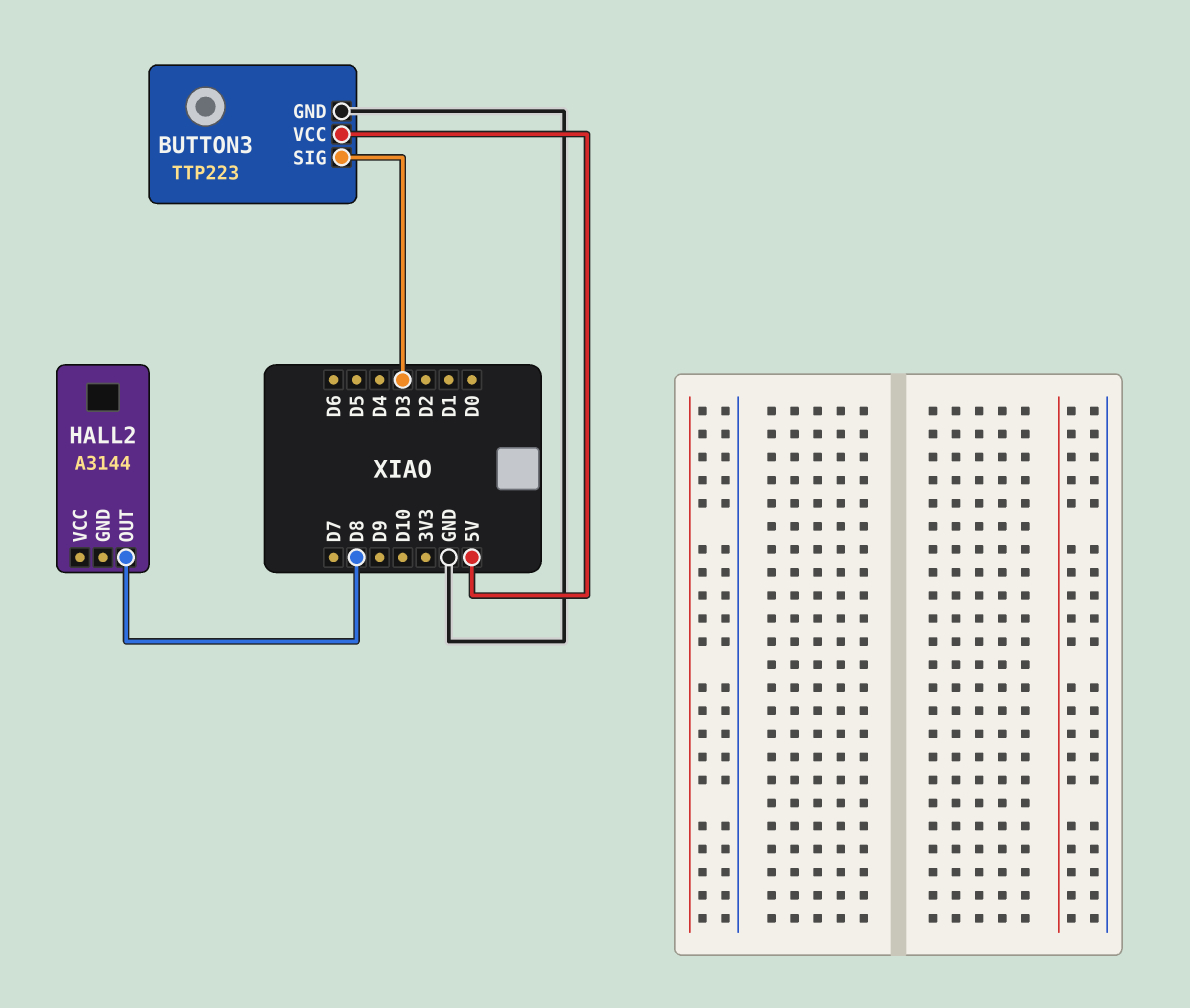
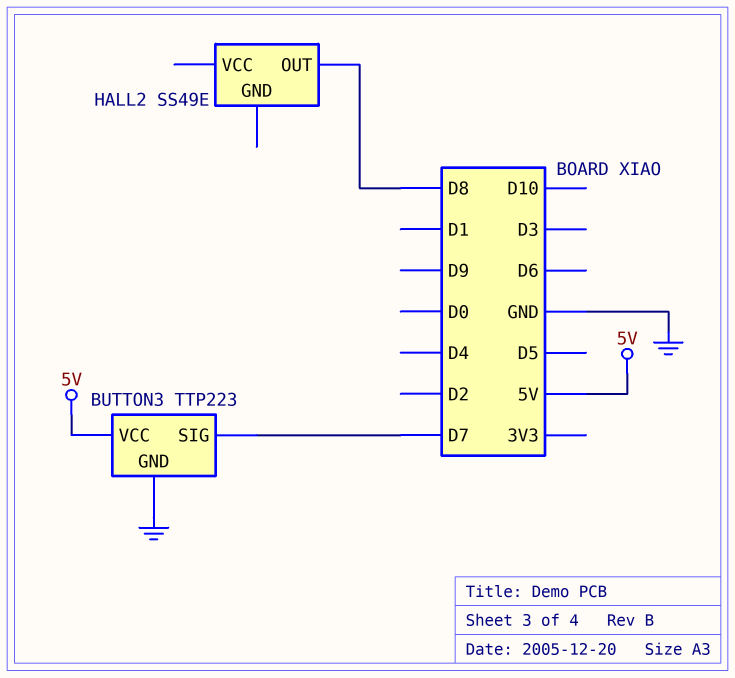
BUTTON3 pin SIG: D3 -> D7
HALL2: A3144 -> SS49E

